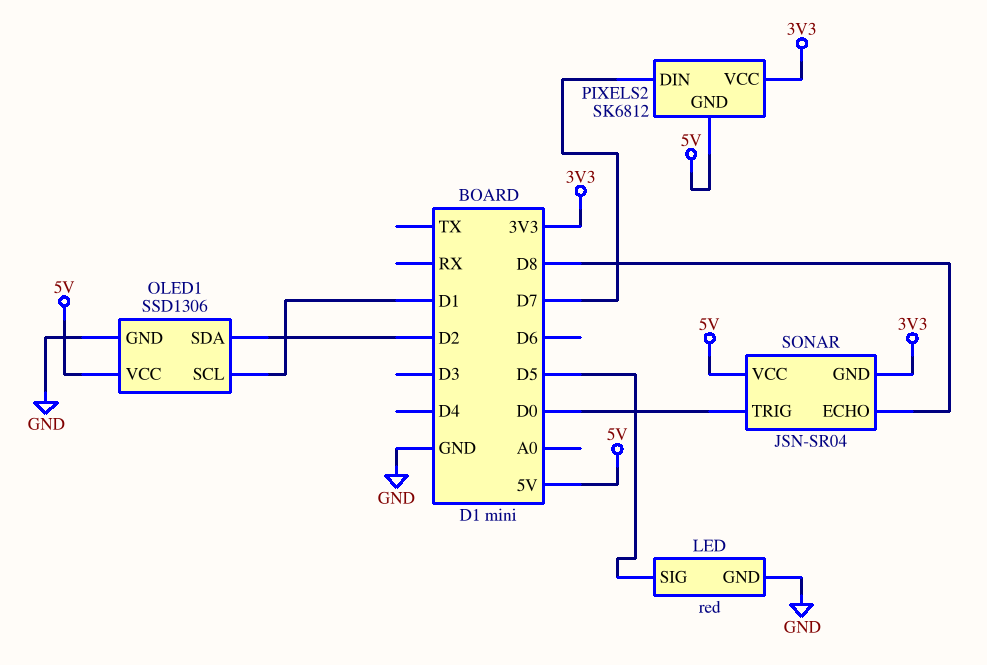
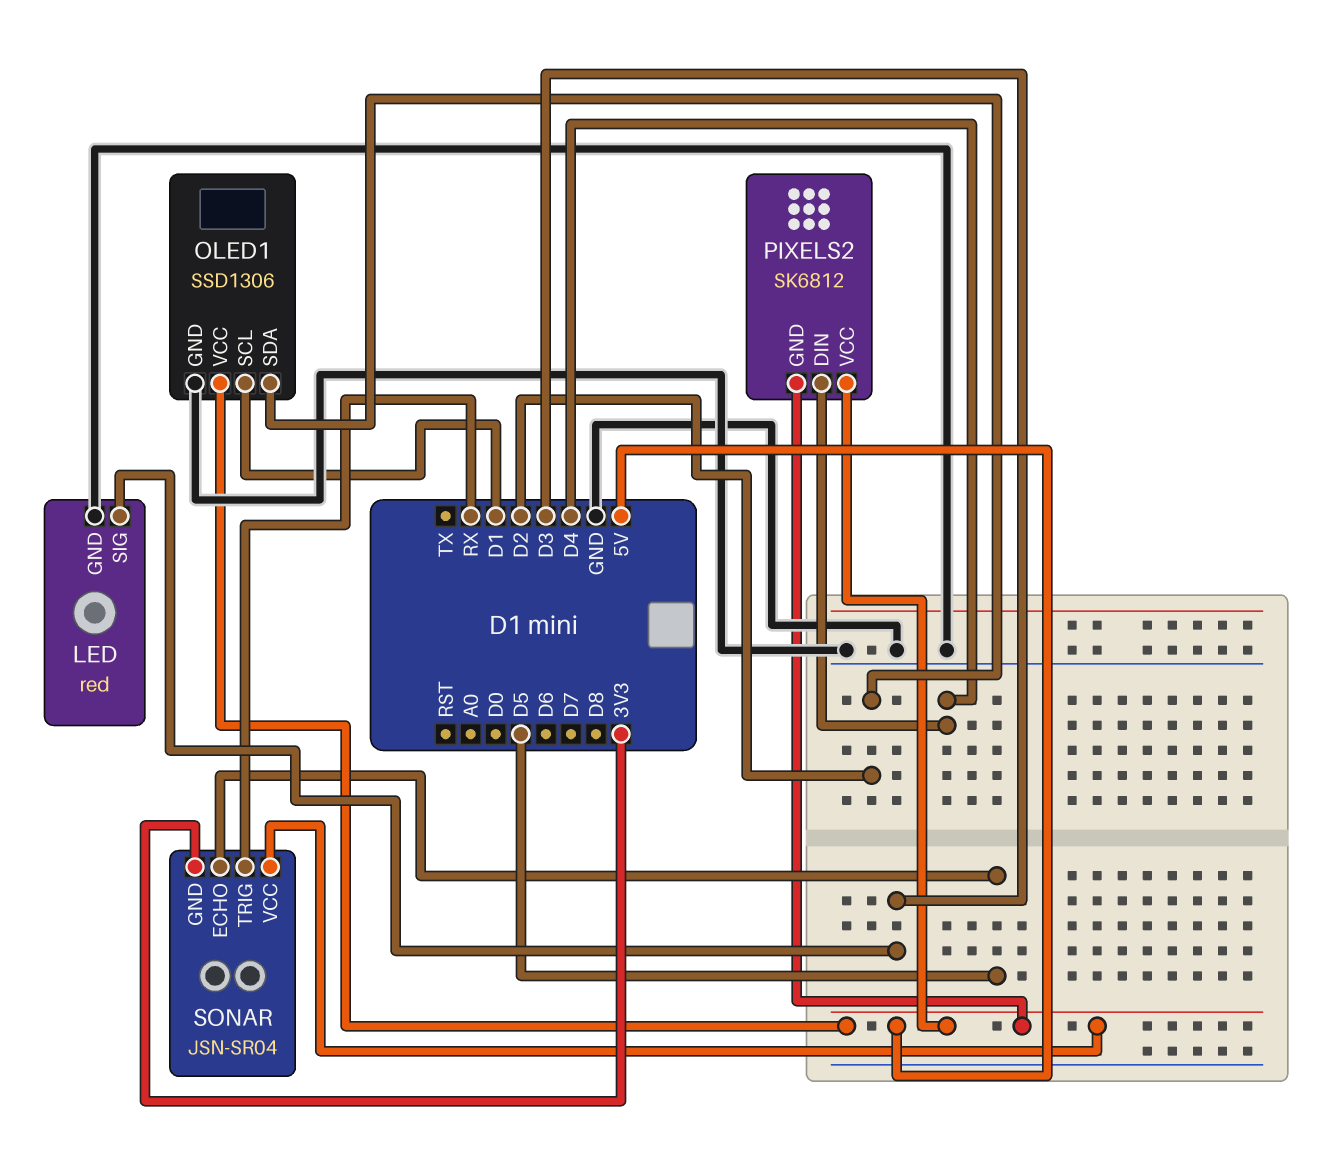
LED pin SIG: D5 -> D3
PIXELS2 pin DIN: D7 -> D4
PIXELS2 pin VCC: 3V3 -> 5V
SONAR pin ECHO: D8 -> D5
SONAR pin TRIG: D0 -> RX

